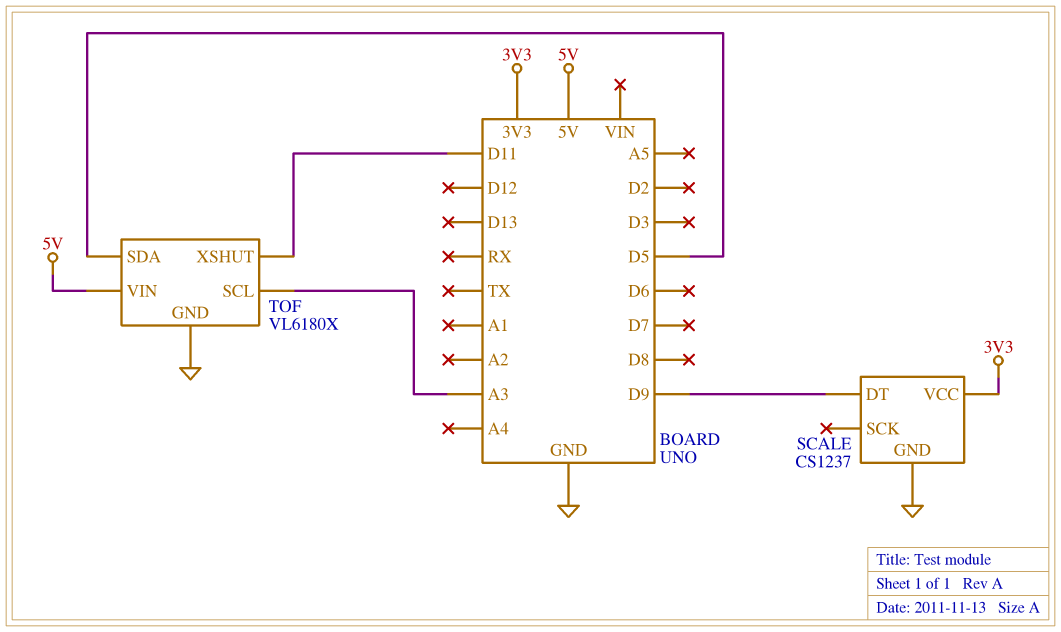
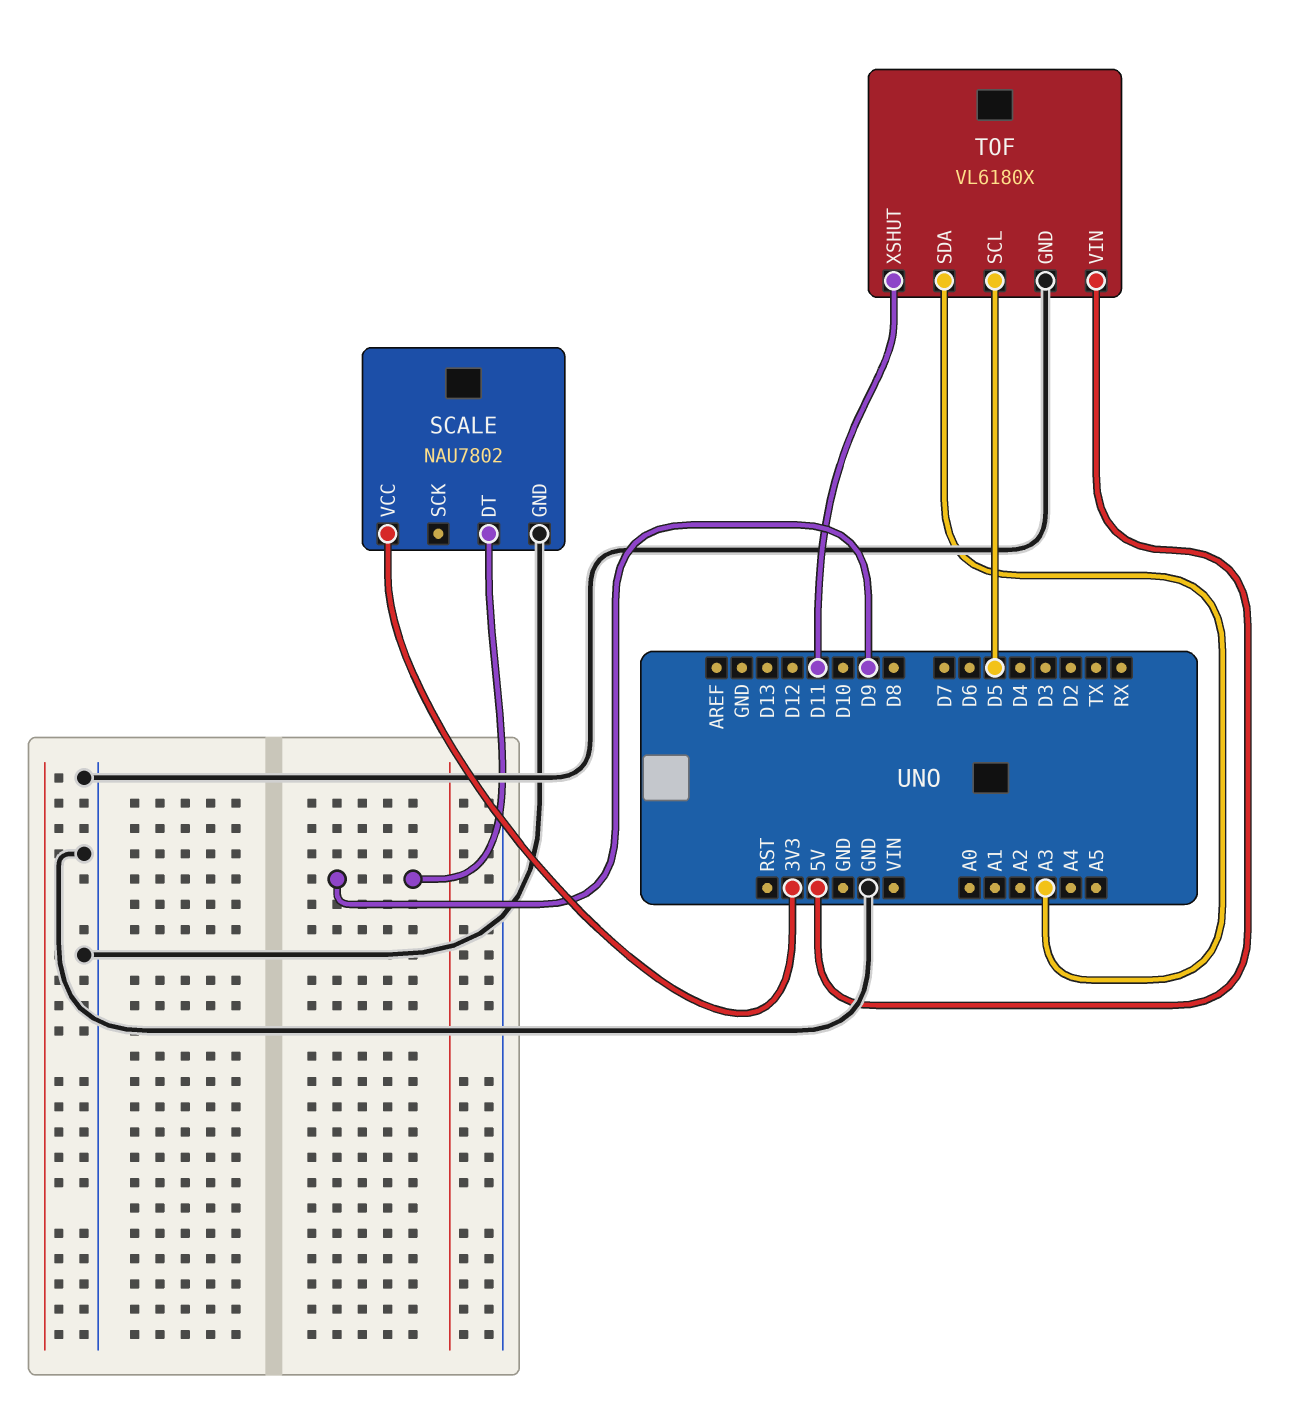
SCALE: CS1237 -> NAU7802
TOF pin SCL: A3 -> D5
TOF pin SDA: D5 -> A3

